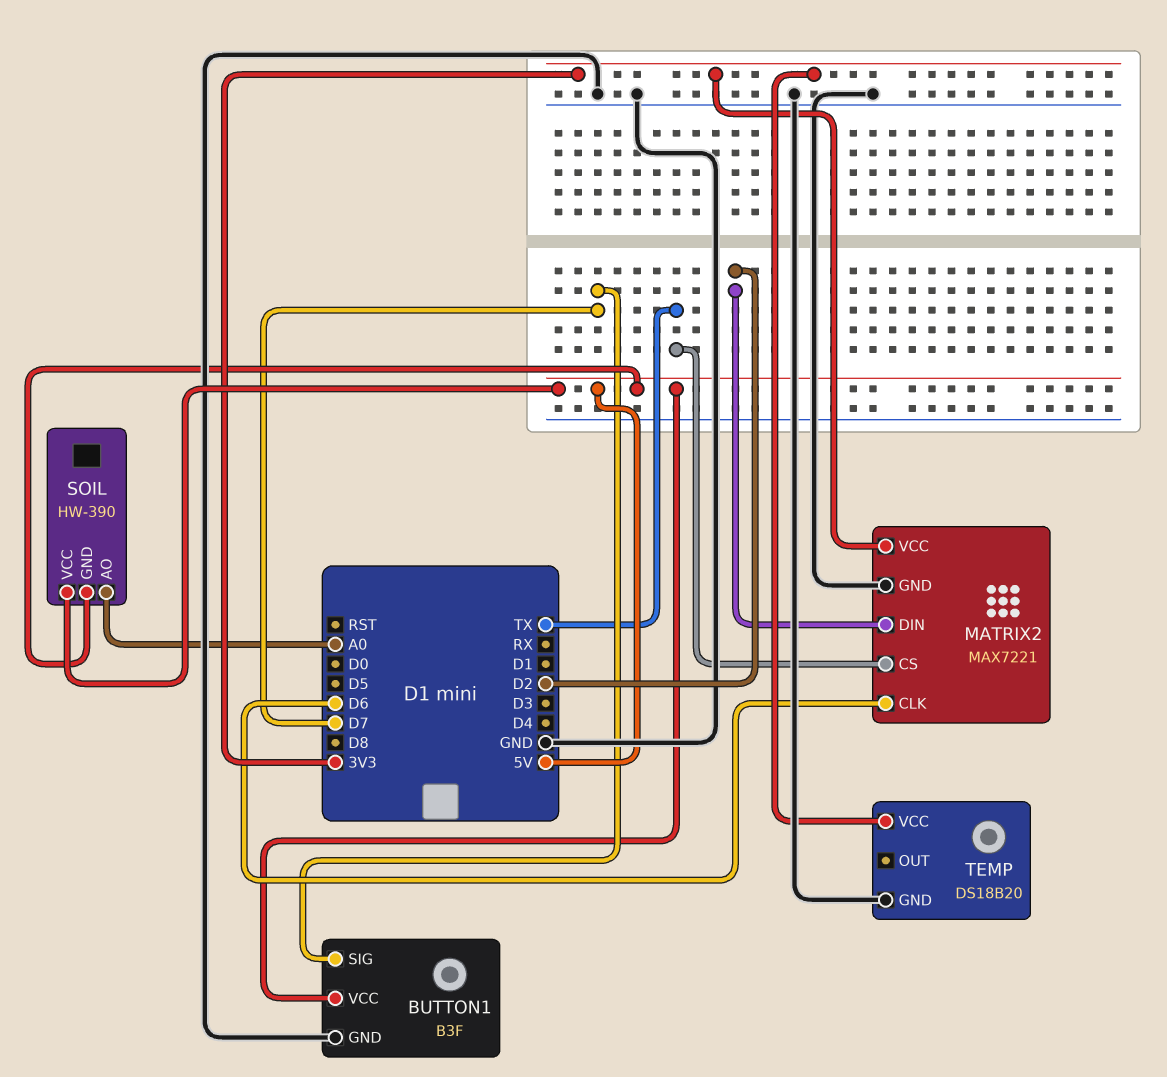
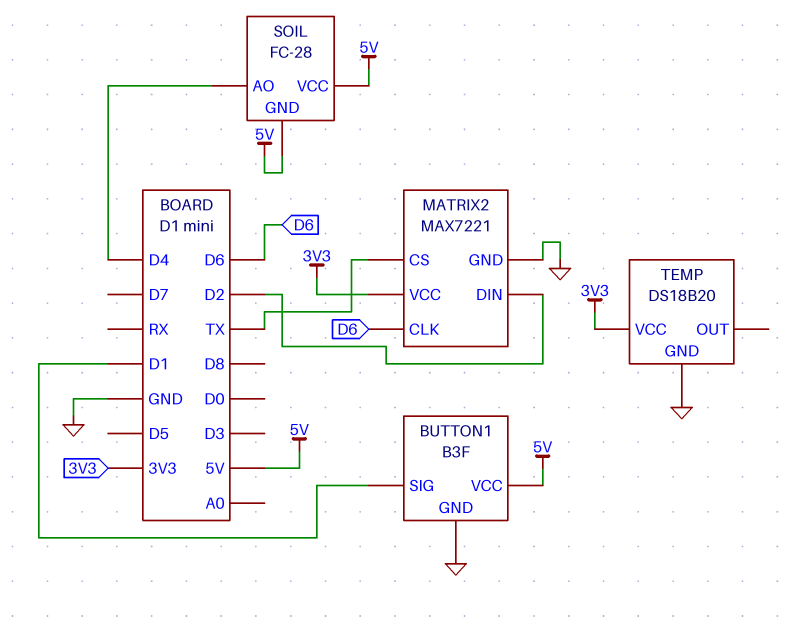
BUTTON1 pin SIG: D7 -> D1
SOIL: HW-390 -> FC-28
SOIL pin AO: A0 -> D4

